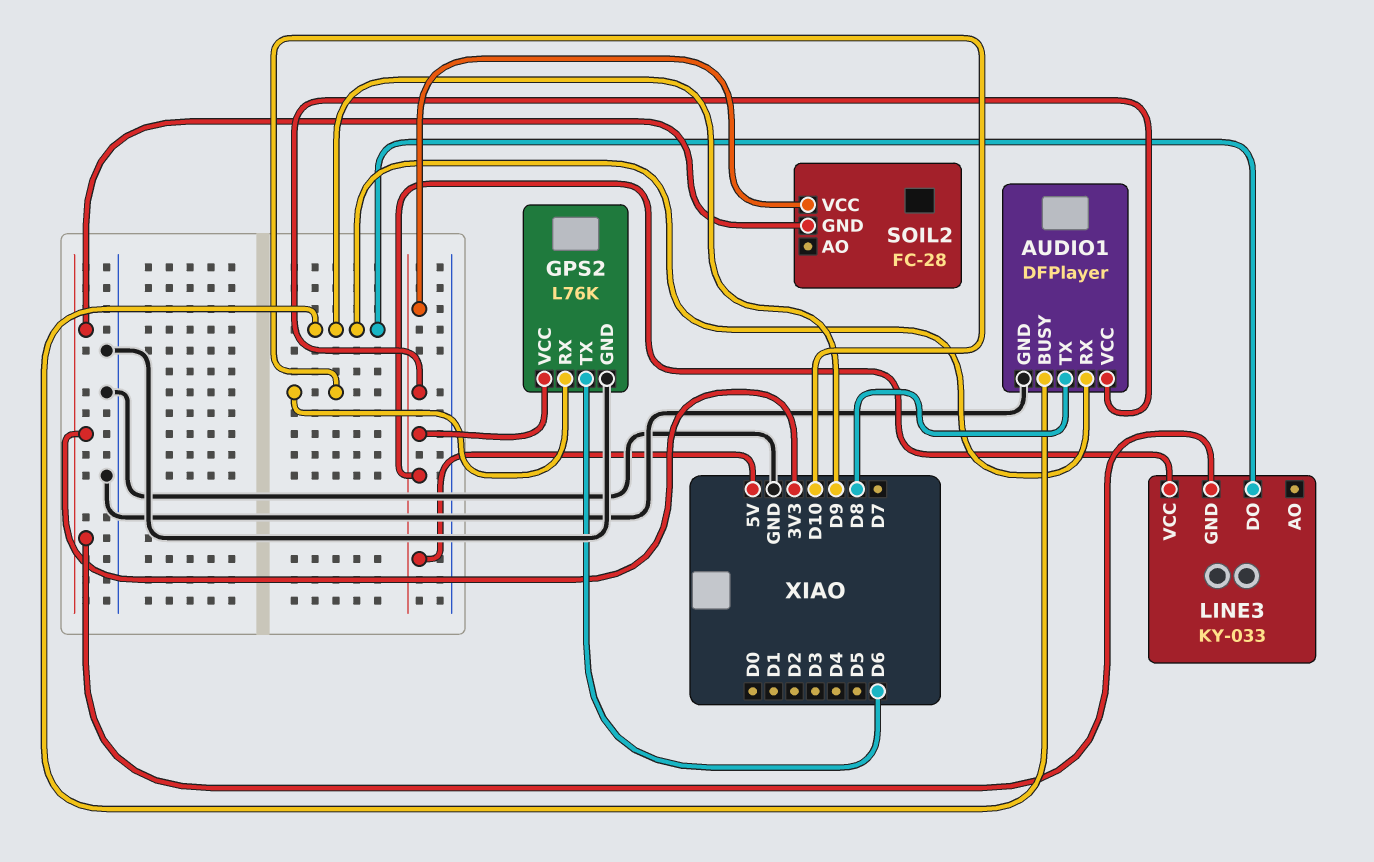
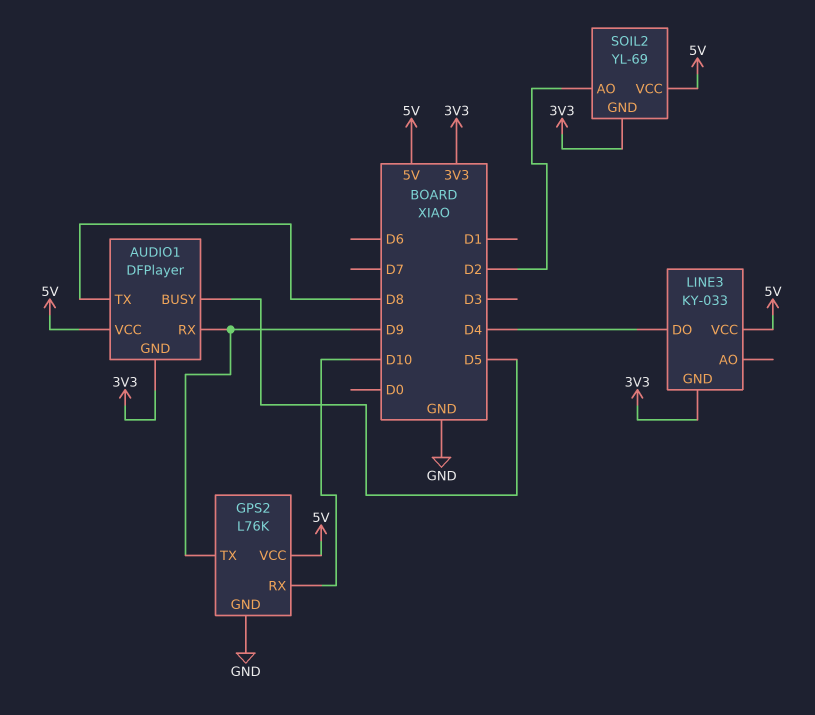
AUDIO1 pin BUSY: D9 -> D5
AUDIO1 pin GND: GND -> 3V3
GPS2 pin TX: D6 -> D9
LINE3 pin DO: D9 -> D4
SOIL2: FC-28 -> YL-69
SOIL2 pin AO: none -> D2

